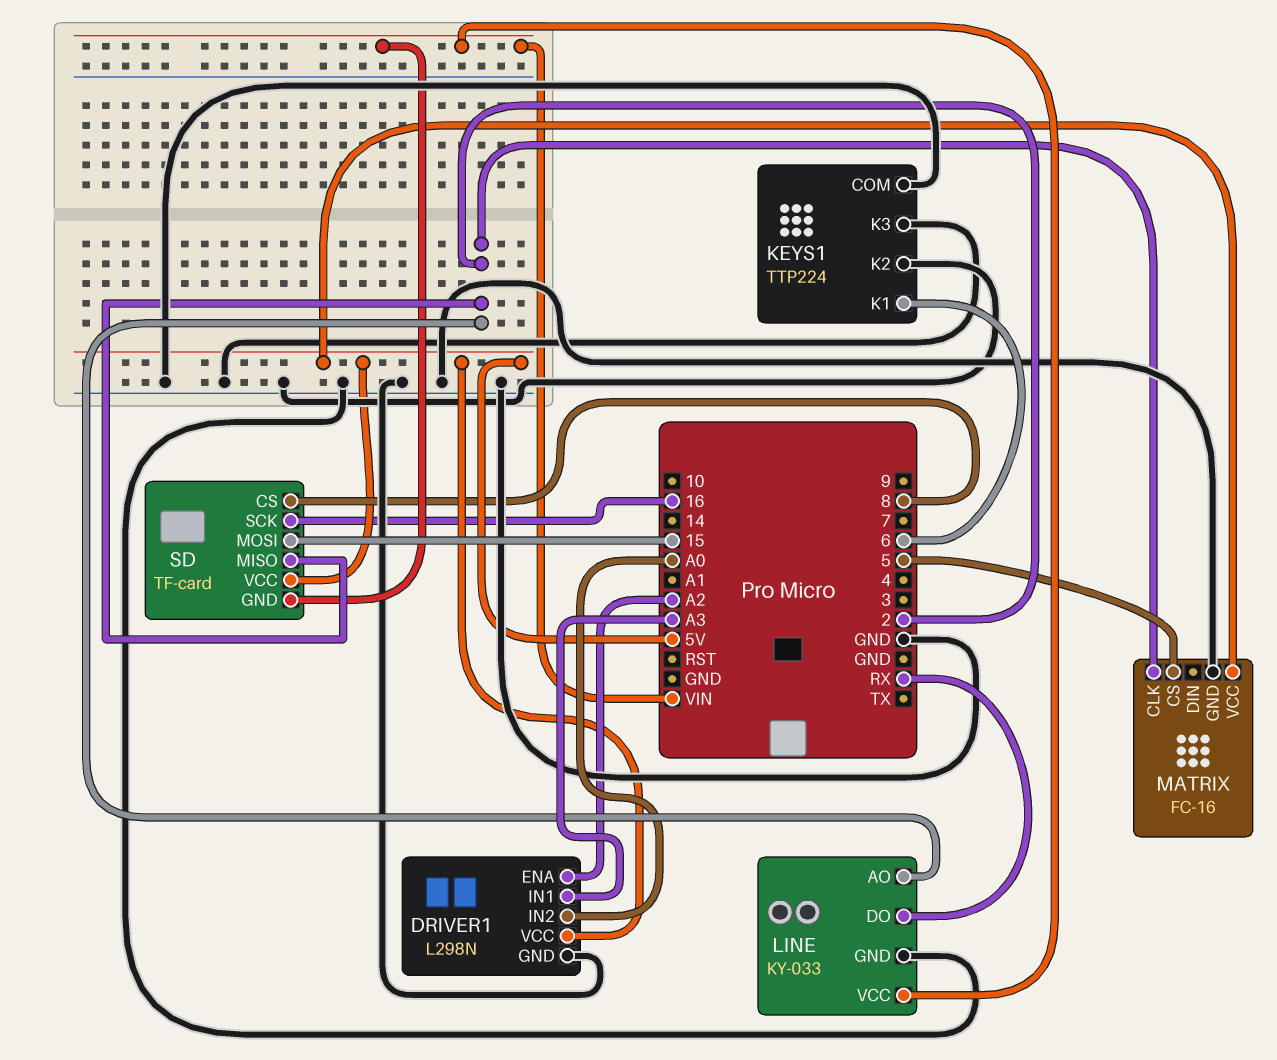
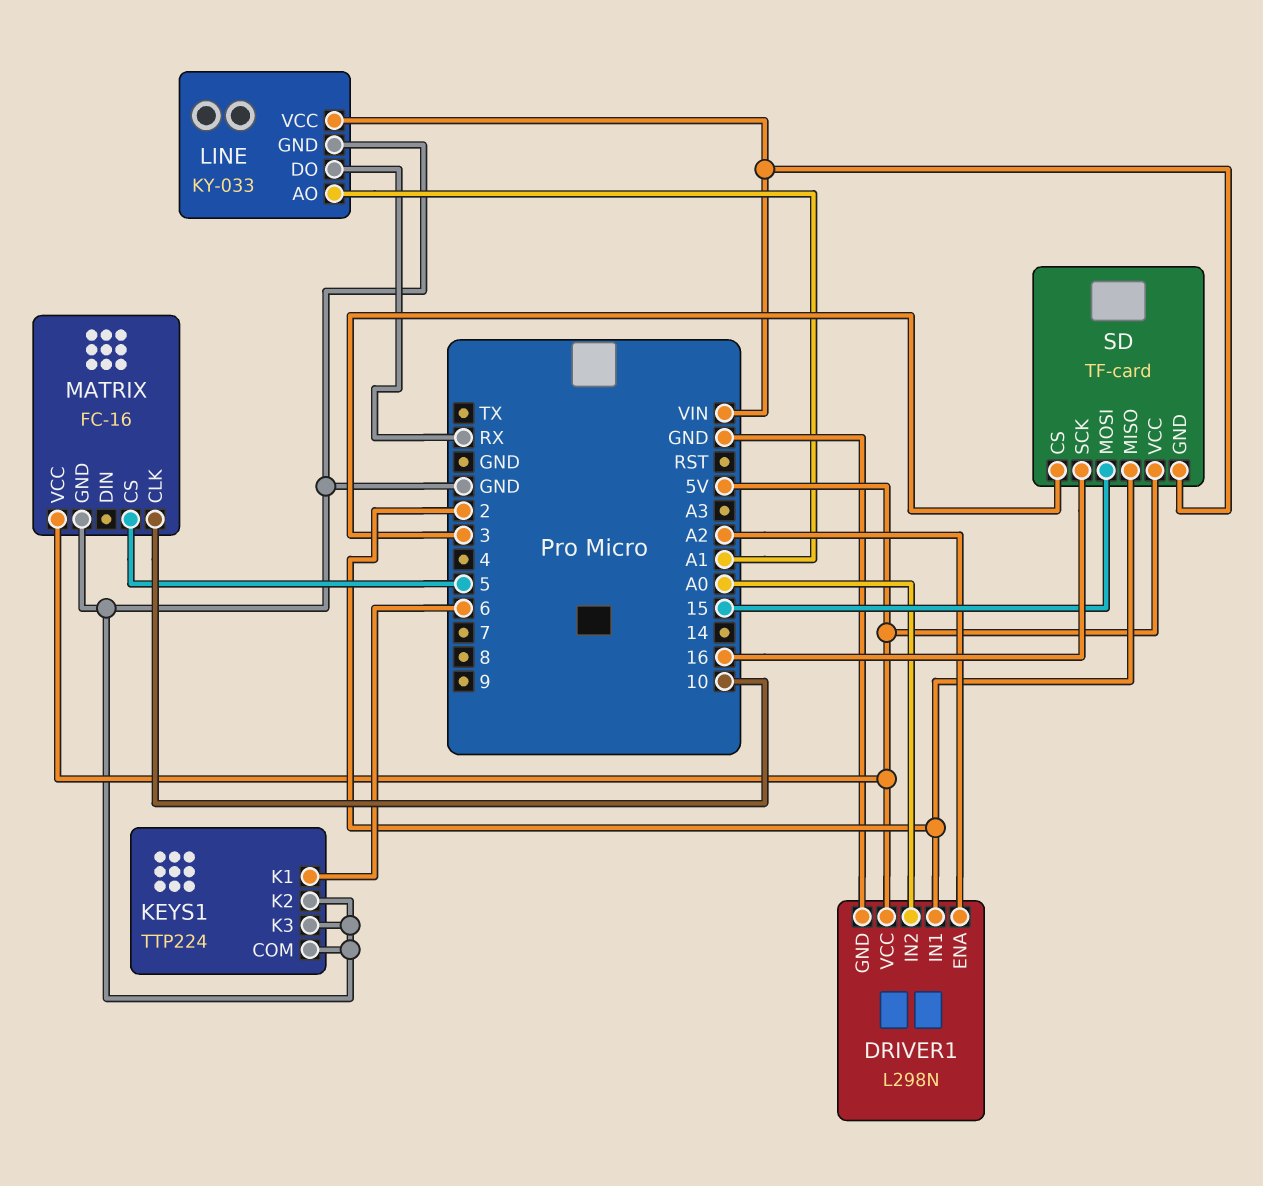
DRIVER1 pin IN1: A3 -> 2
LINE pin AO: 2 -> A1
MATRIX pin CLK: 2 -> 10
SD pin CS: 8 -> 3

